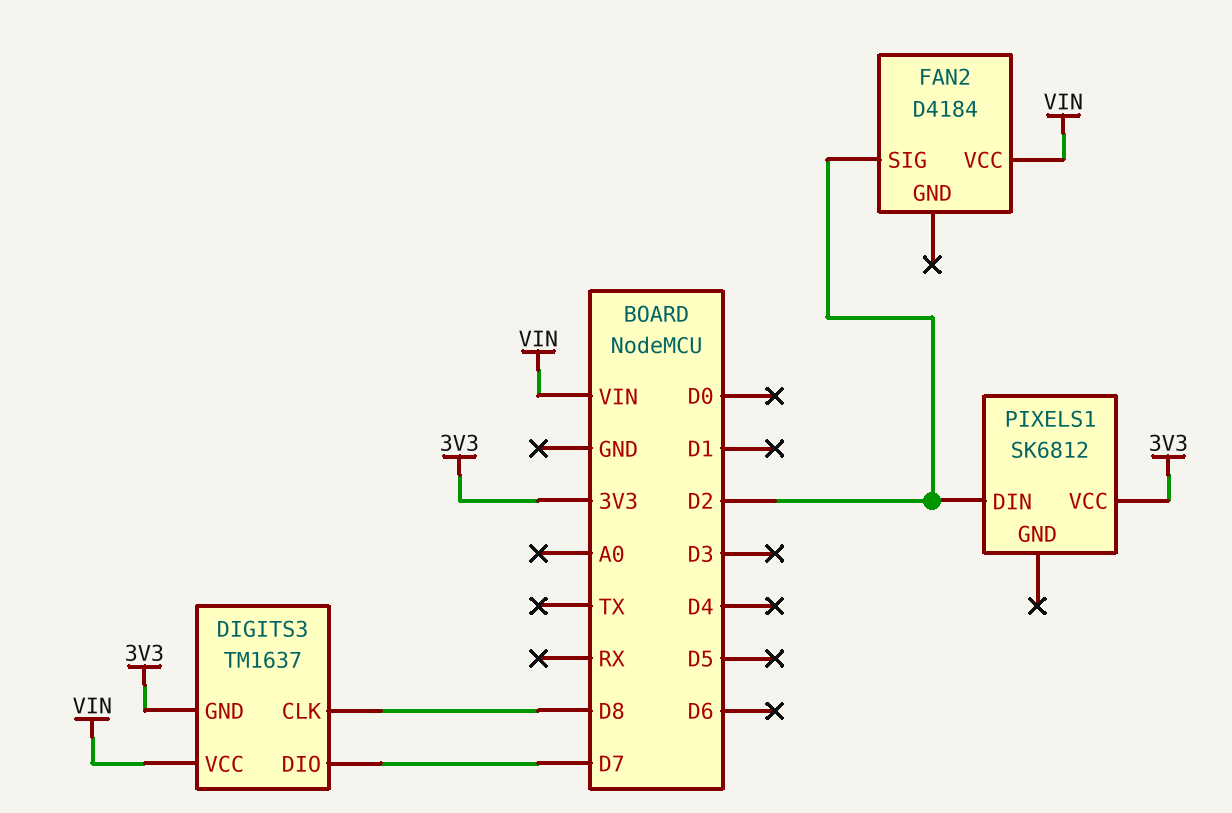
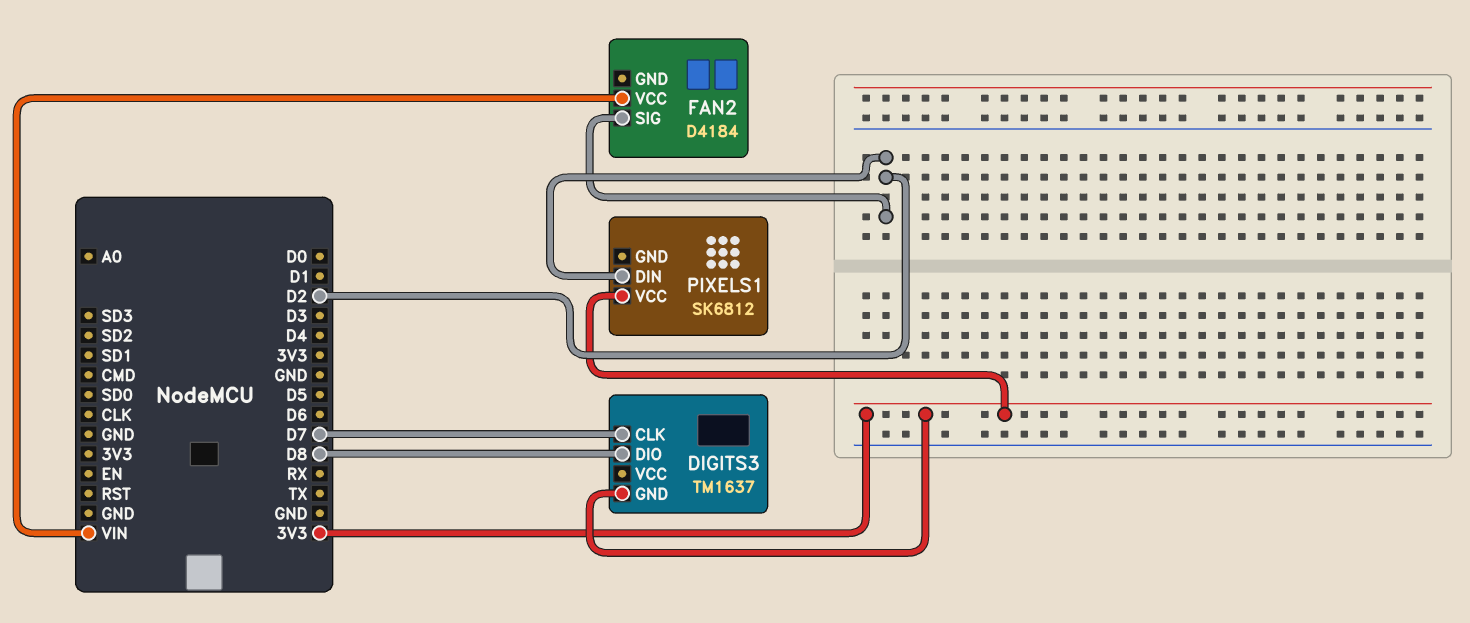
DIGITS3 pin CLK: D8 -> D7
DIGITS3 pin DIO: D7 -> D8
DIGITS3 pin VCC: VIN -> none

